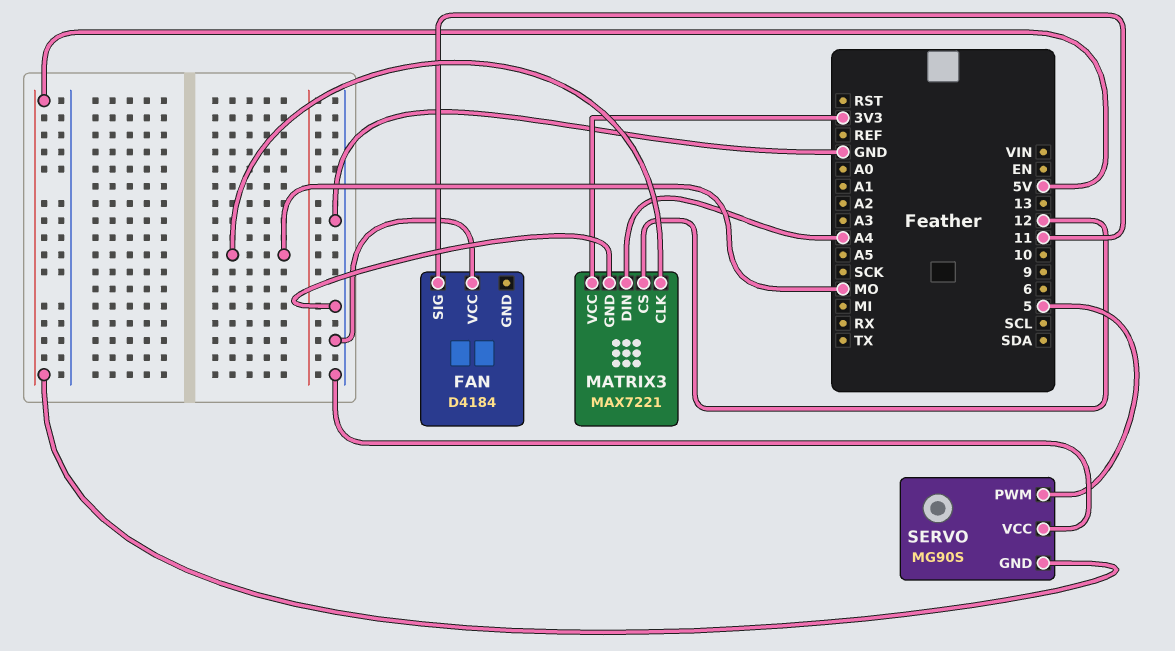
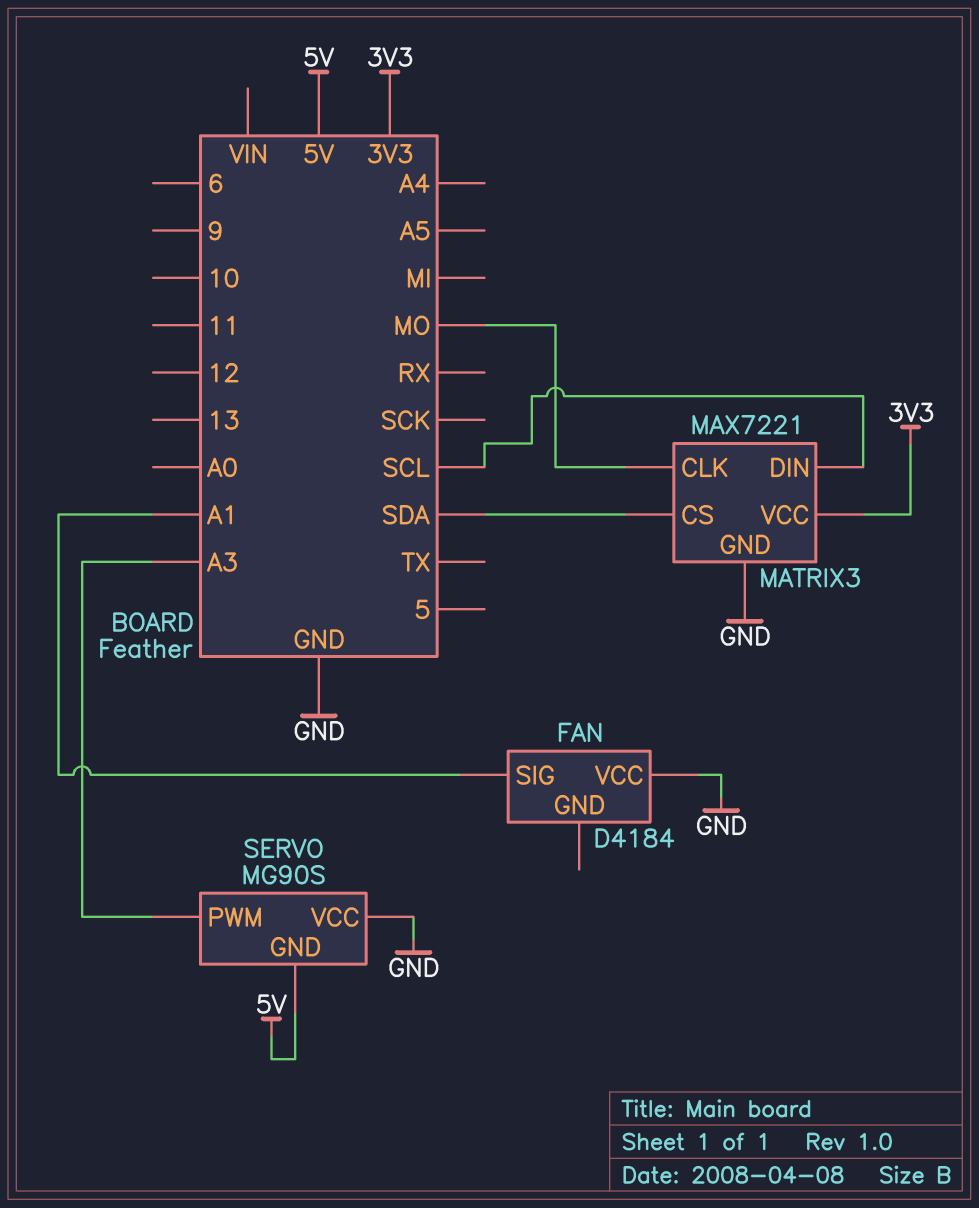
FAN pin SIG: 11 -> A1
MATRIX3 pin CS: 12 -> SDA
MATRIX3 pin DIN: A4 -> SCL
SERVO pin PWM: 5 -> A3

